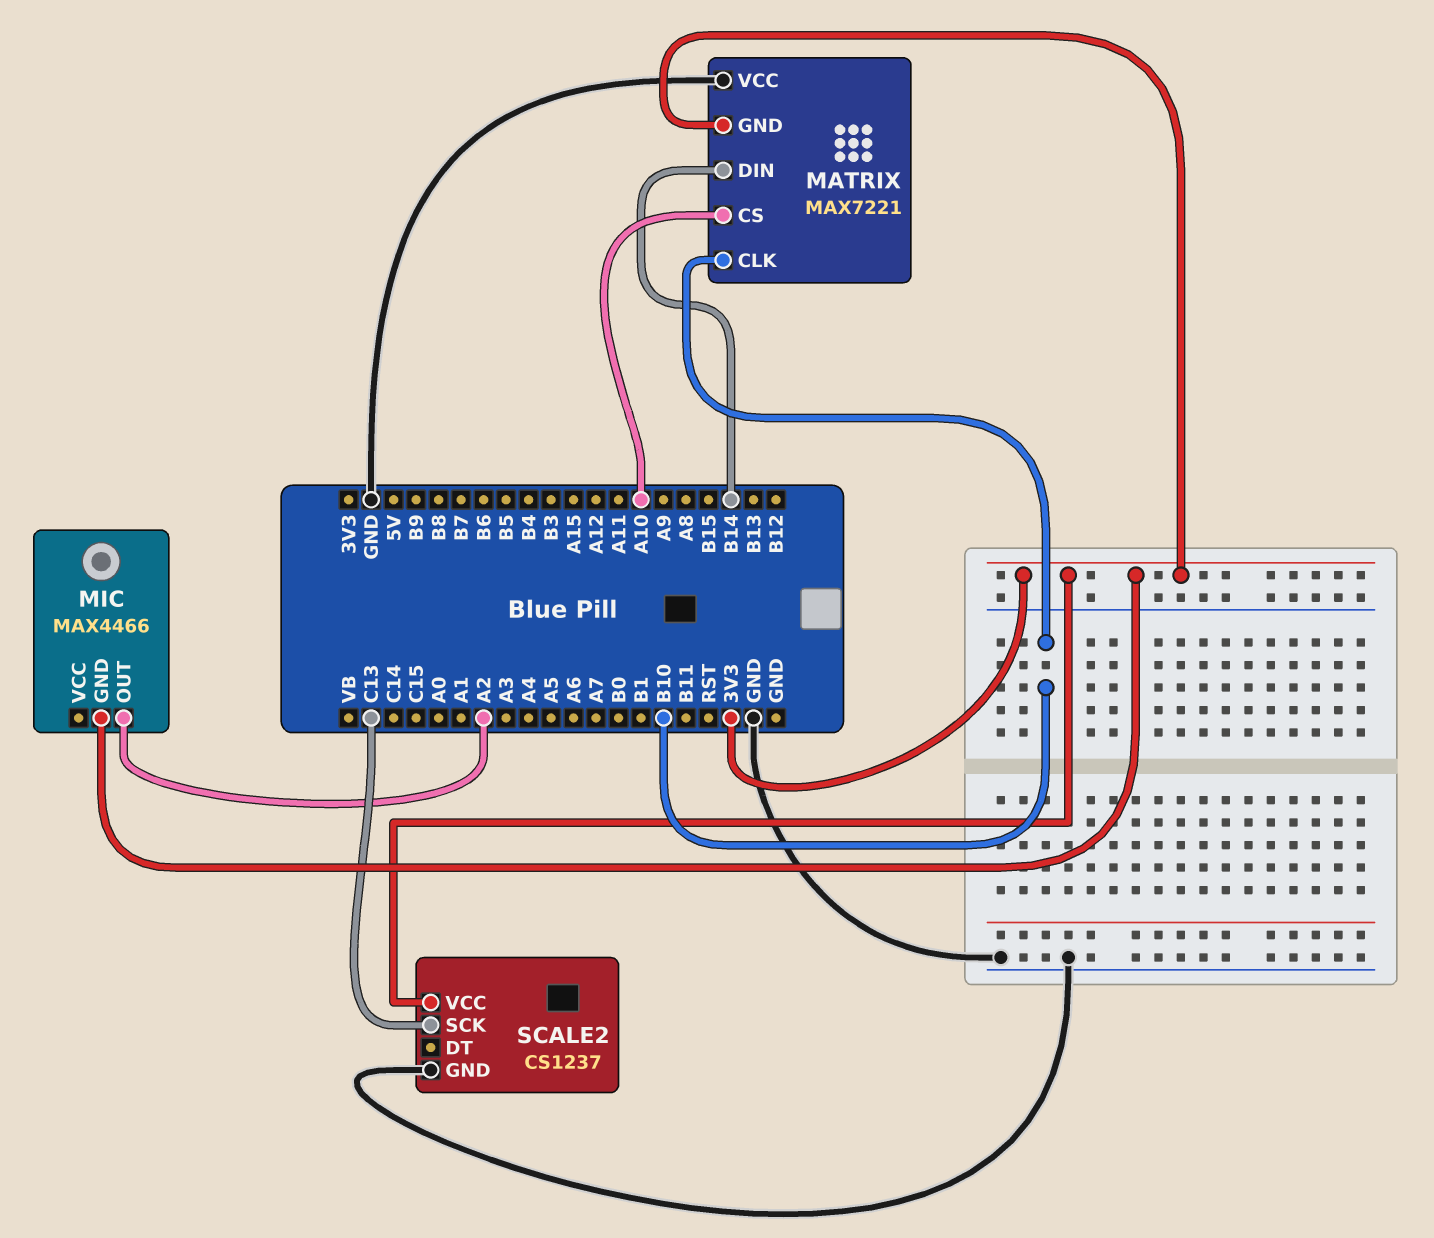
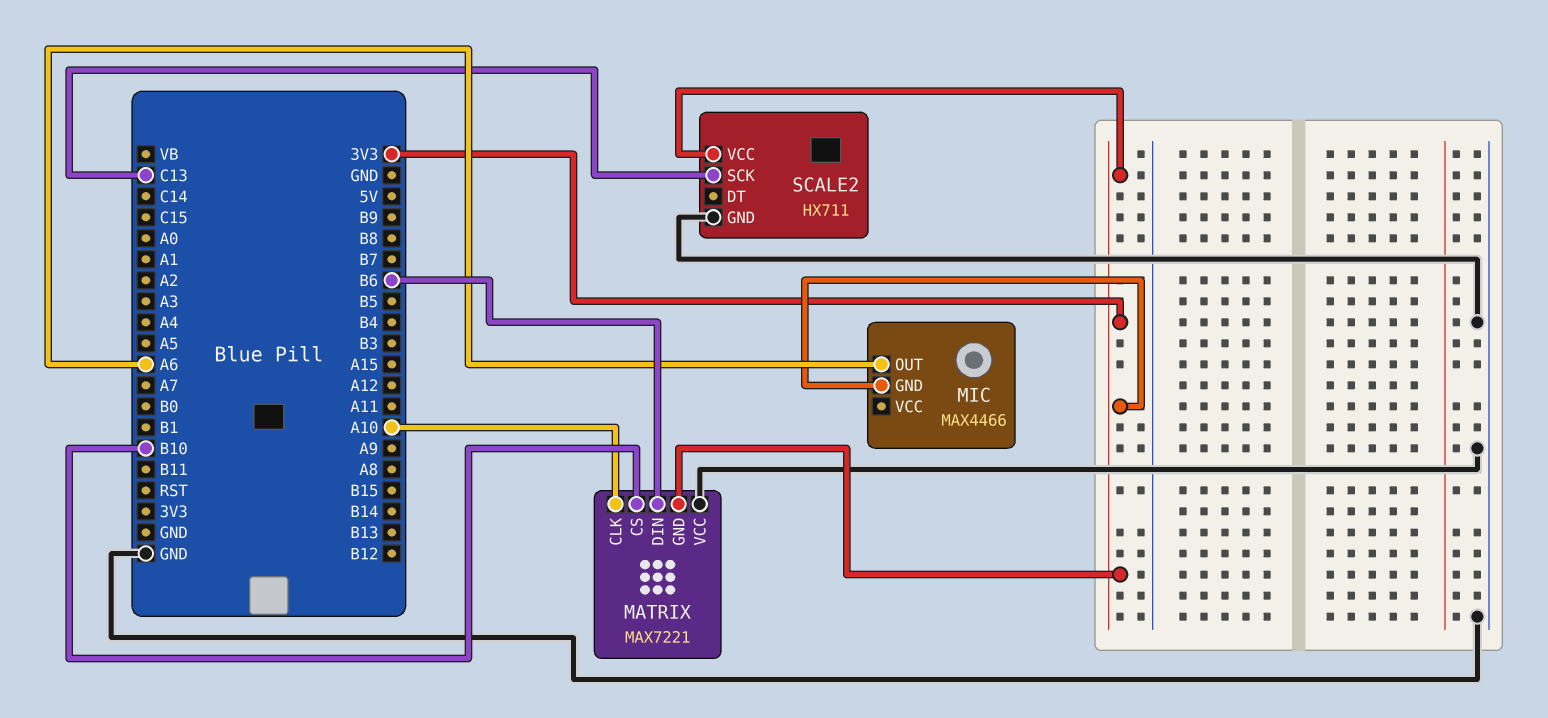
MATRIX pin CLK: B10 -> A10
MATRIX pin CS: A10 -> B10
MATRIX pin DIN: B14 -> B6
MIC pin OUT: A2 -> A6
SCALE2: CS1237 -> HX711

